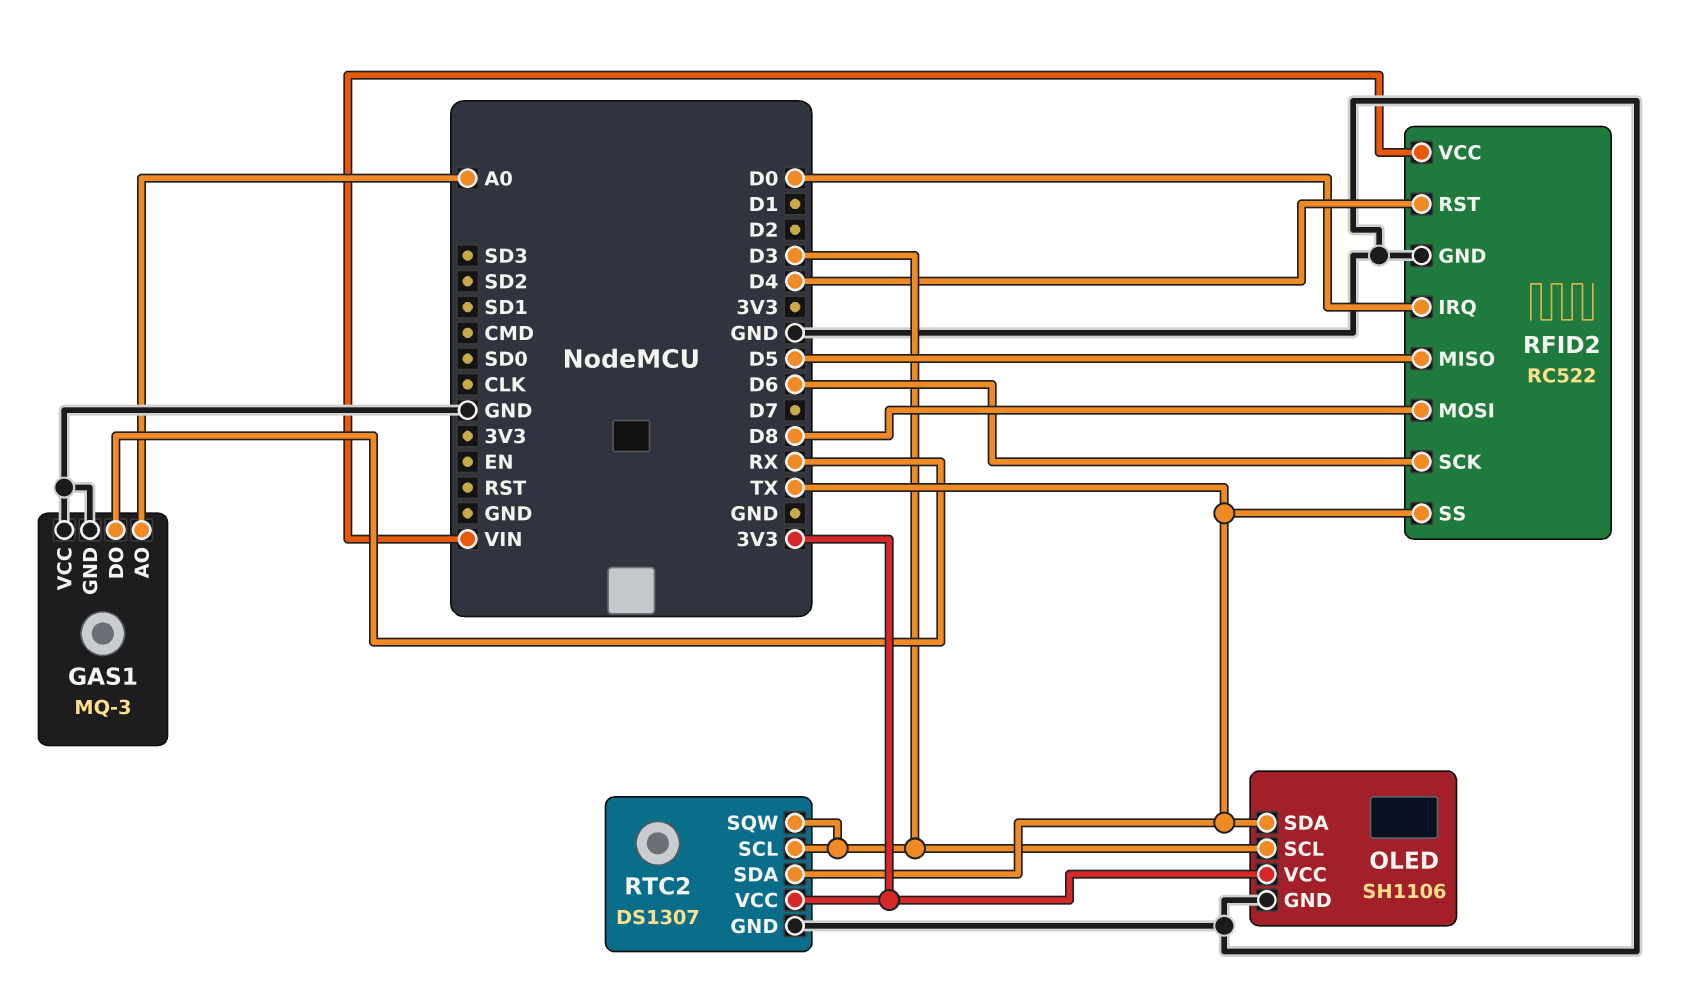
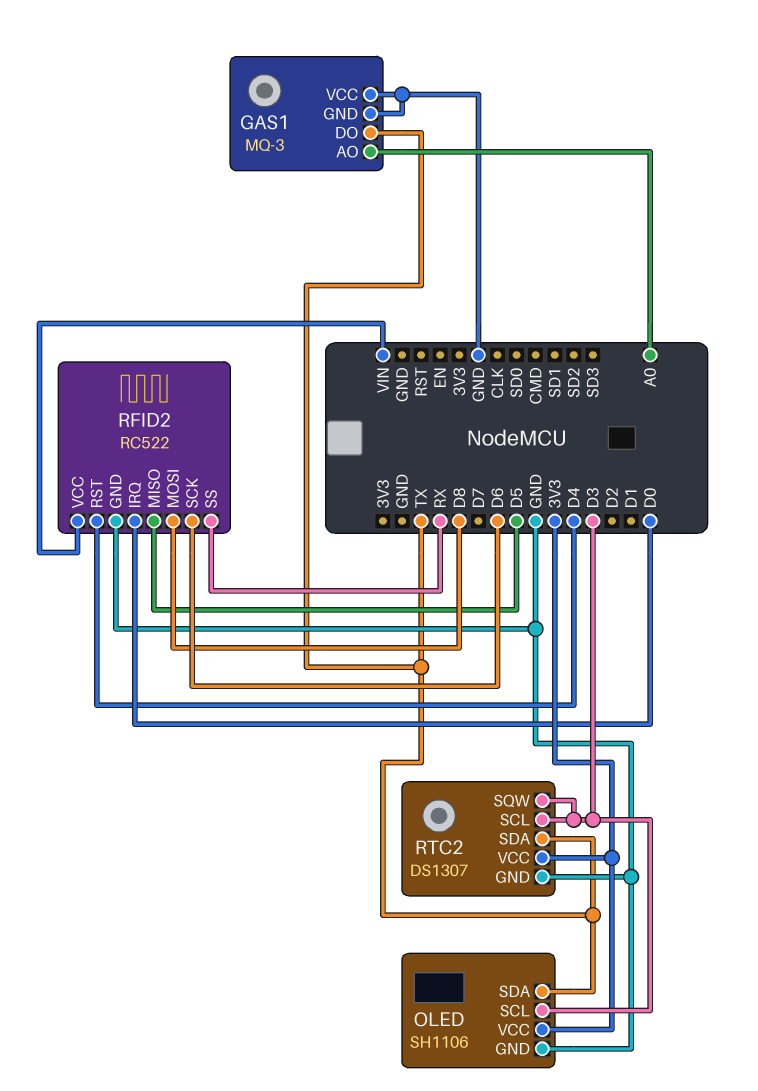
GAS1 pin DO: RX -> TX
RFID2 pin SS: TX -> RX

